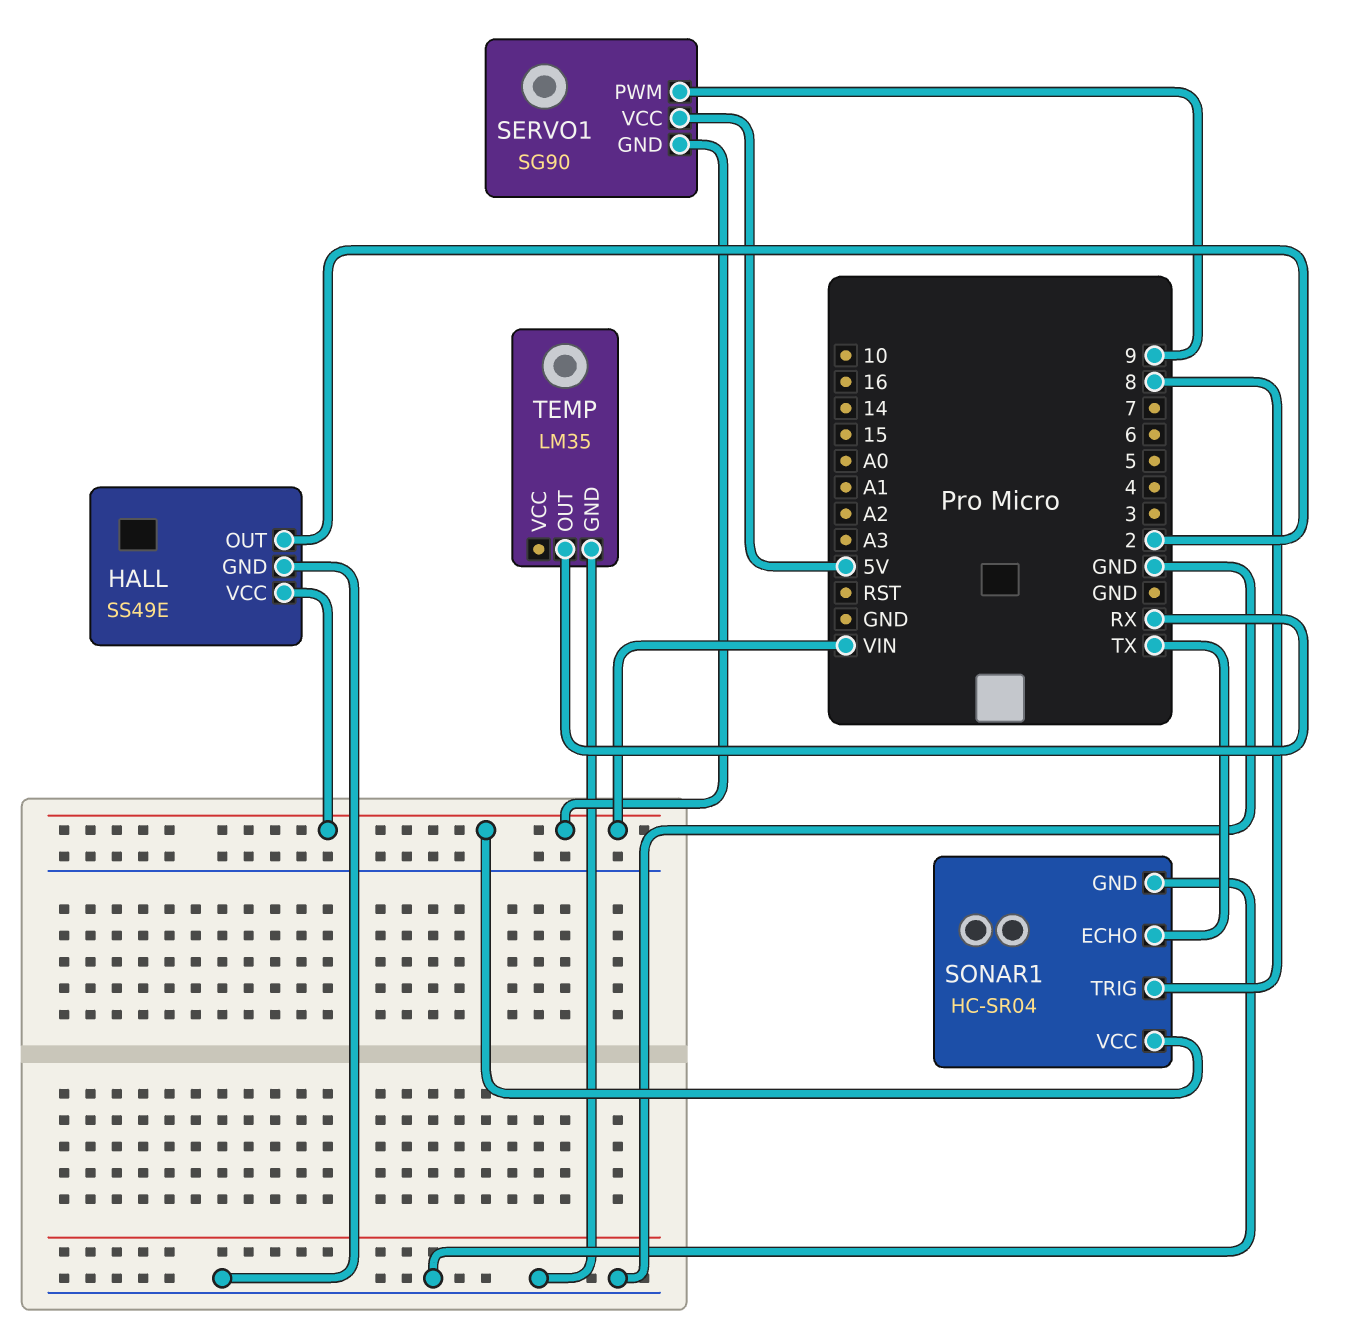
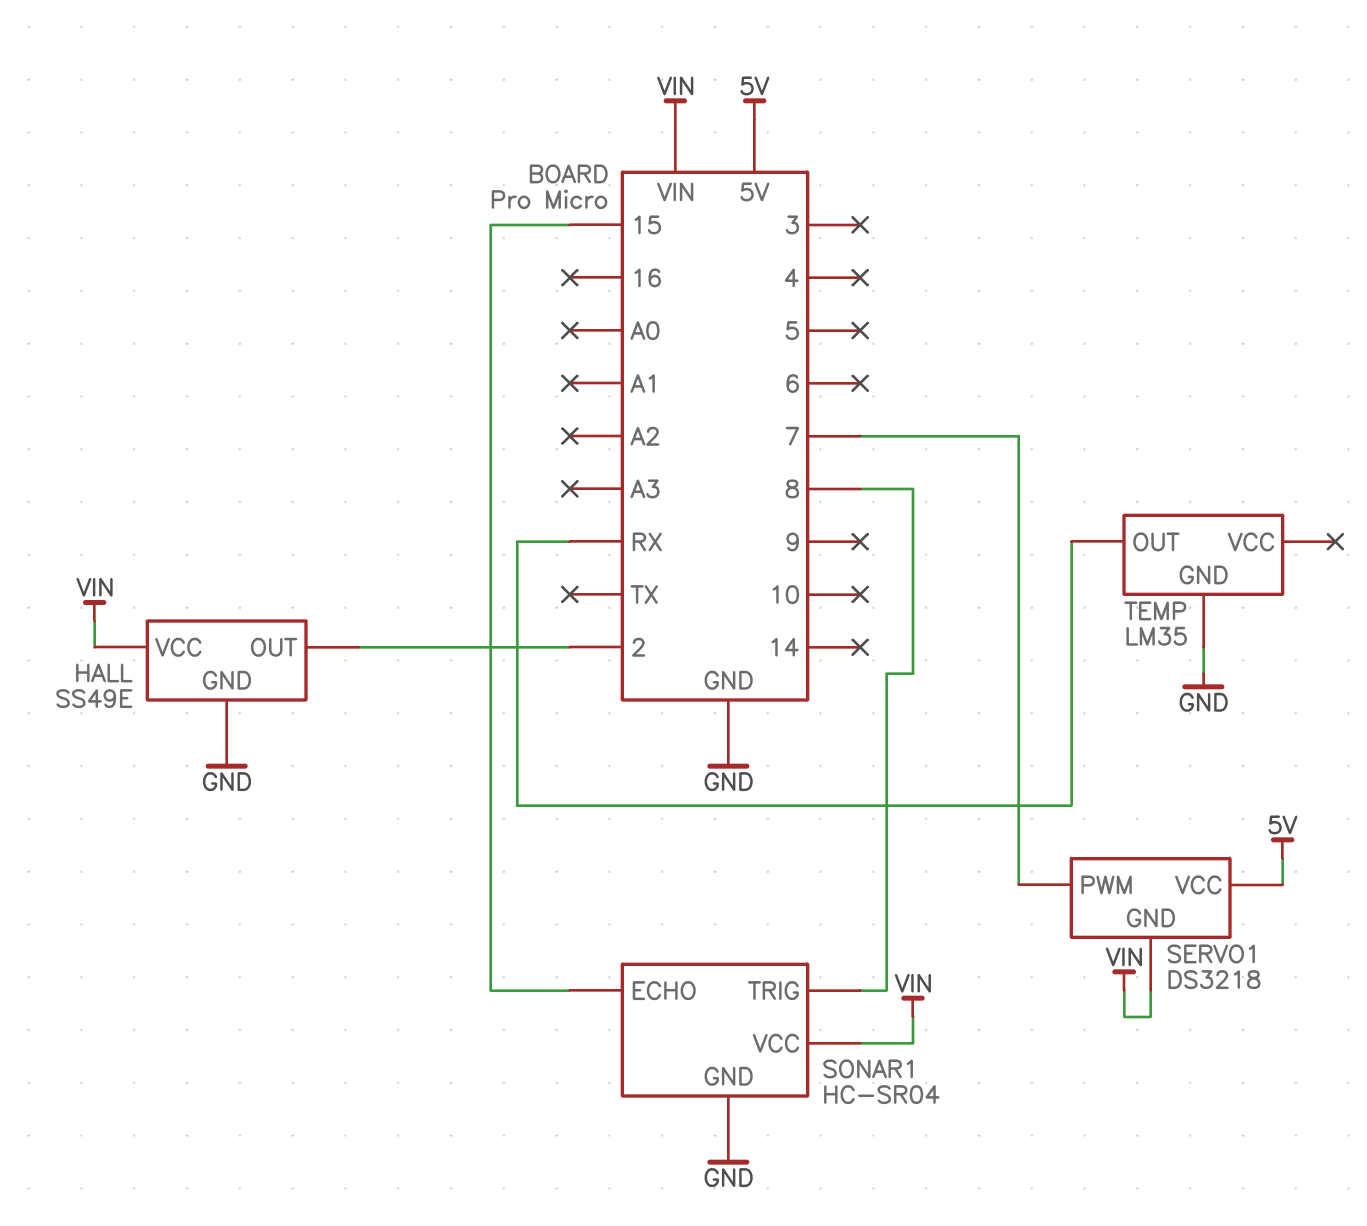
SERVO1: SG90 -> DS3218
SERVO1 pin PWM: 9 -> 7
SONAR1 pin ECHO: TX -> 15

